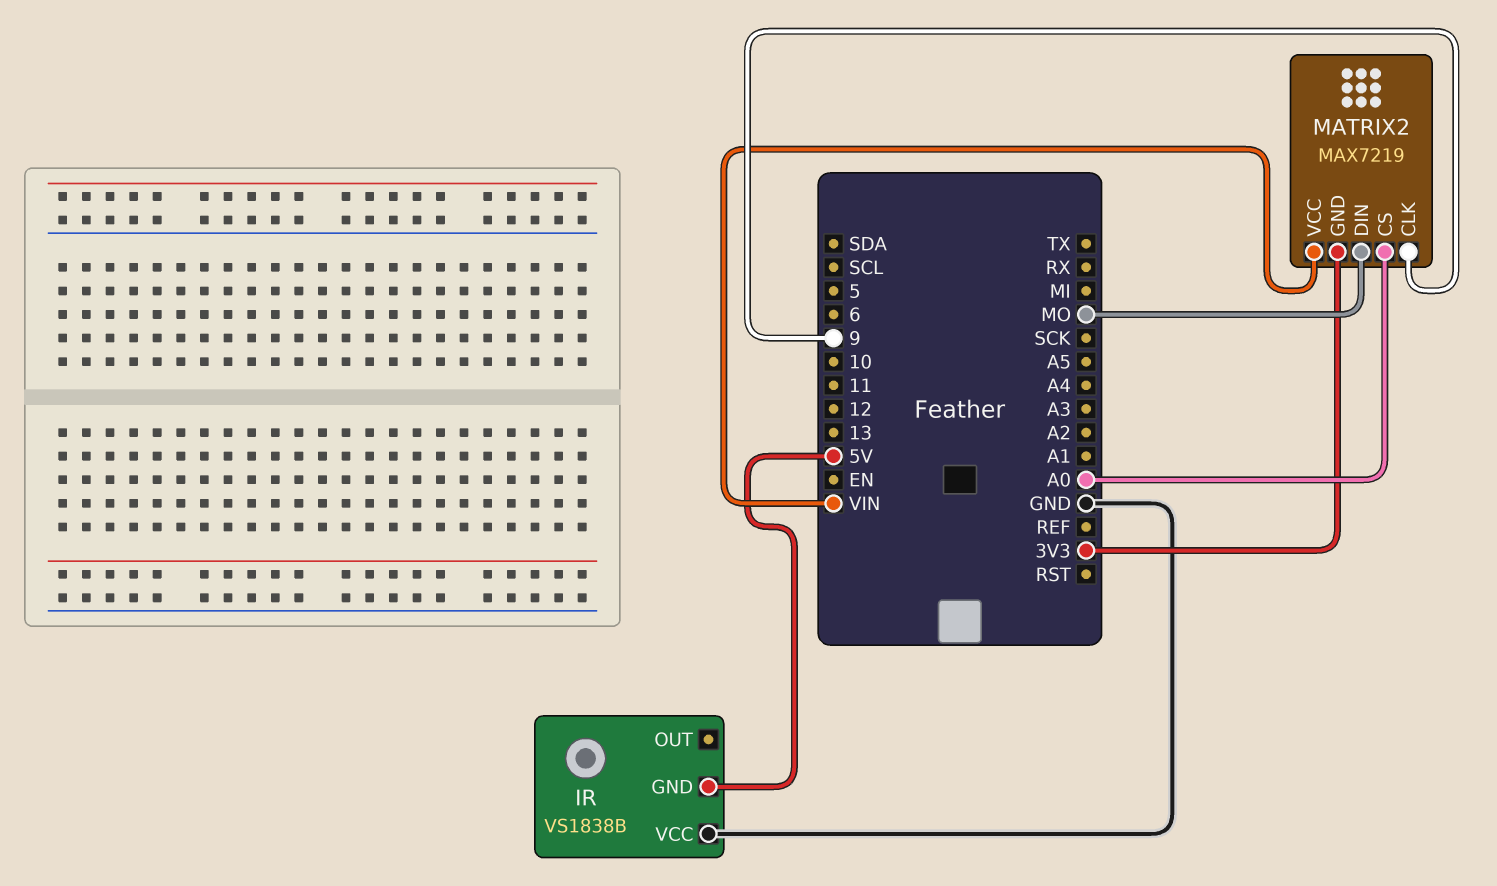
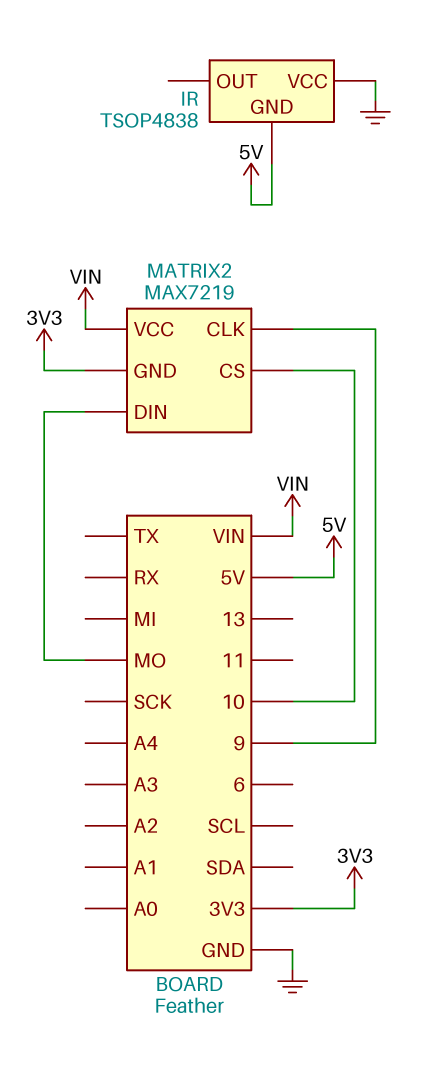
IR: VS1838B -> TSOP4838
MATRIX2 pin CS: A0 -> 10

